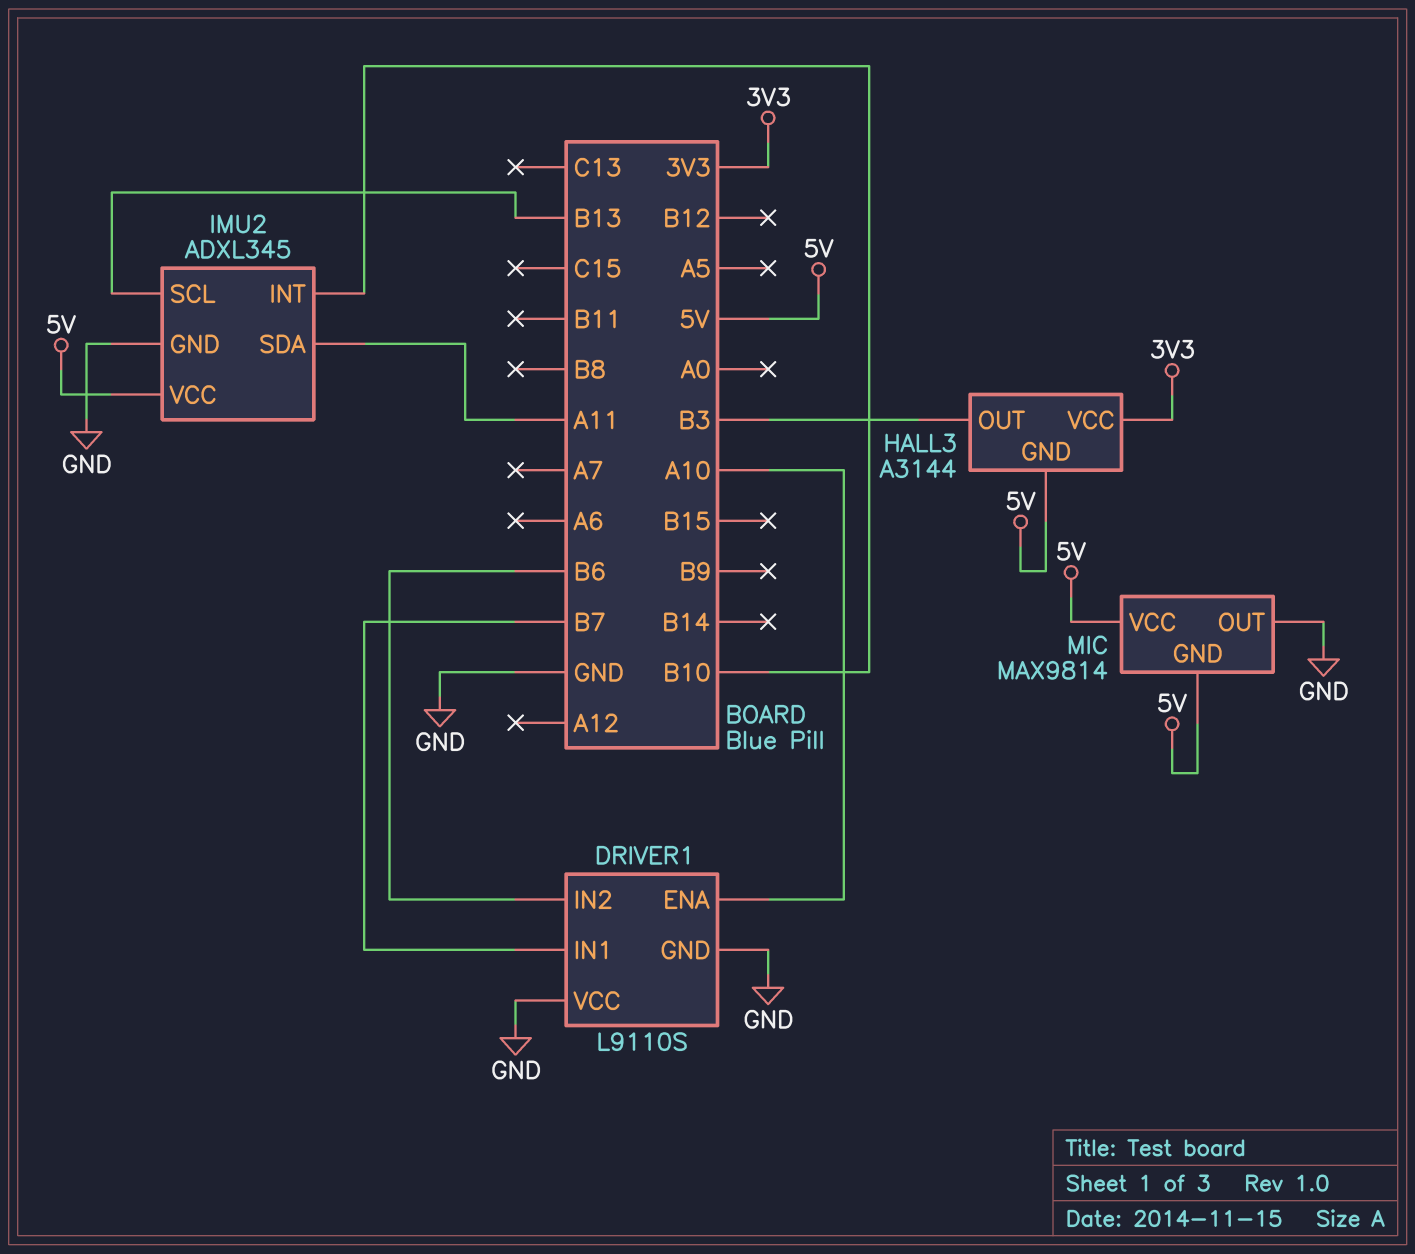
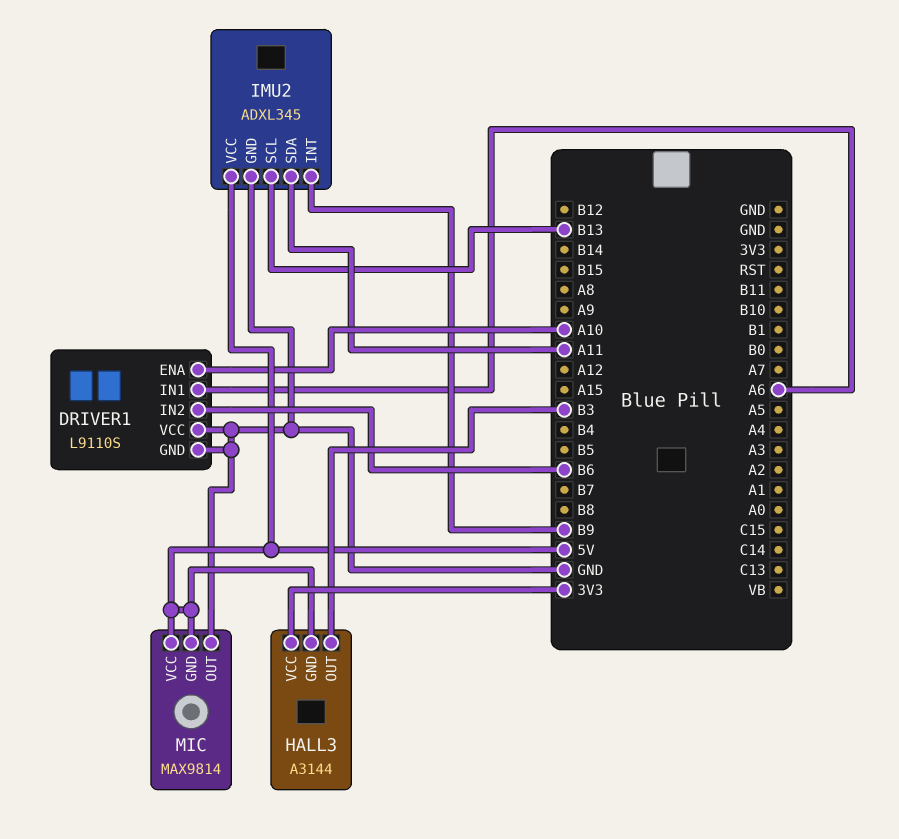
DRIVER1 pin IN1: B7 -> A6
IMU2 pin INT: B10 -> B9

